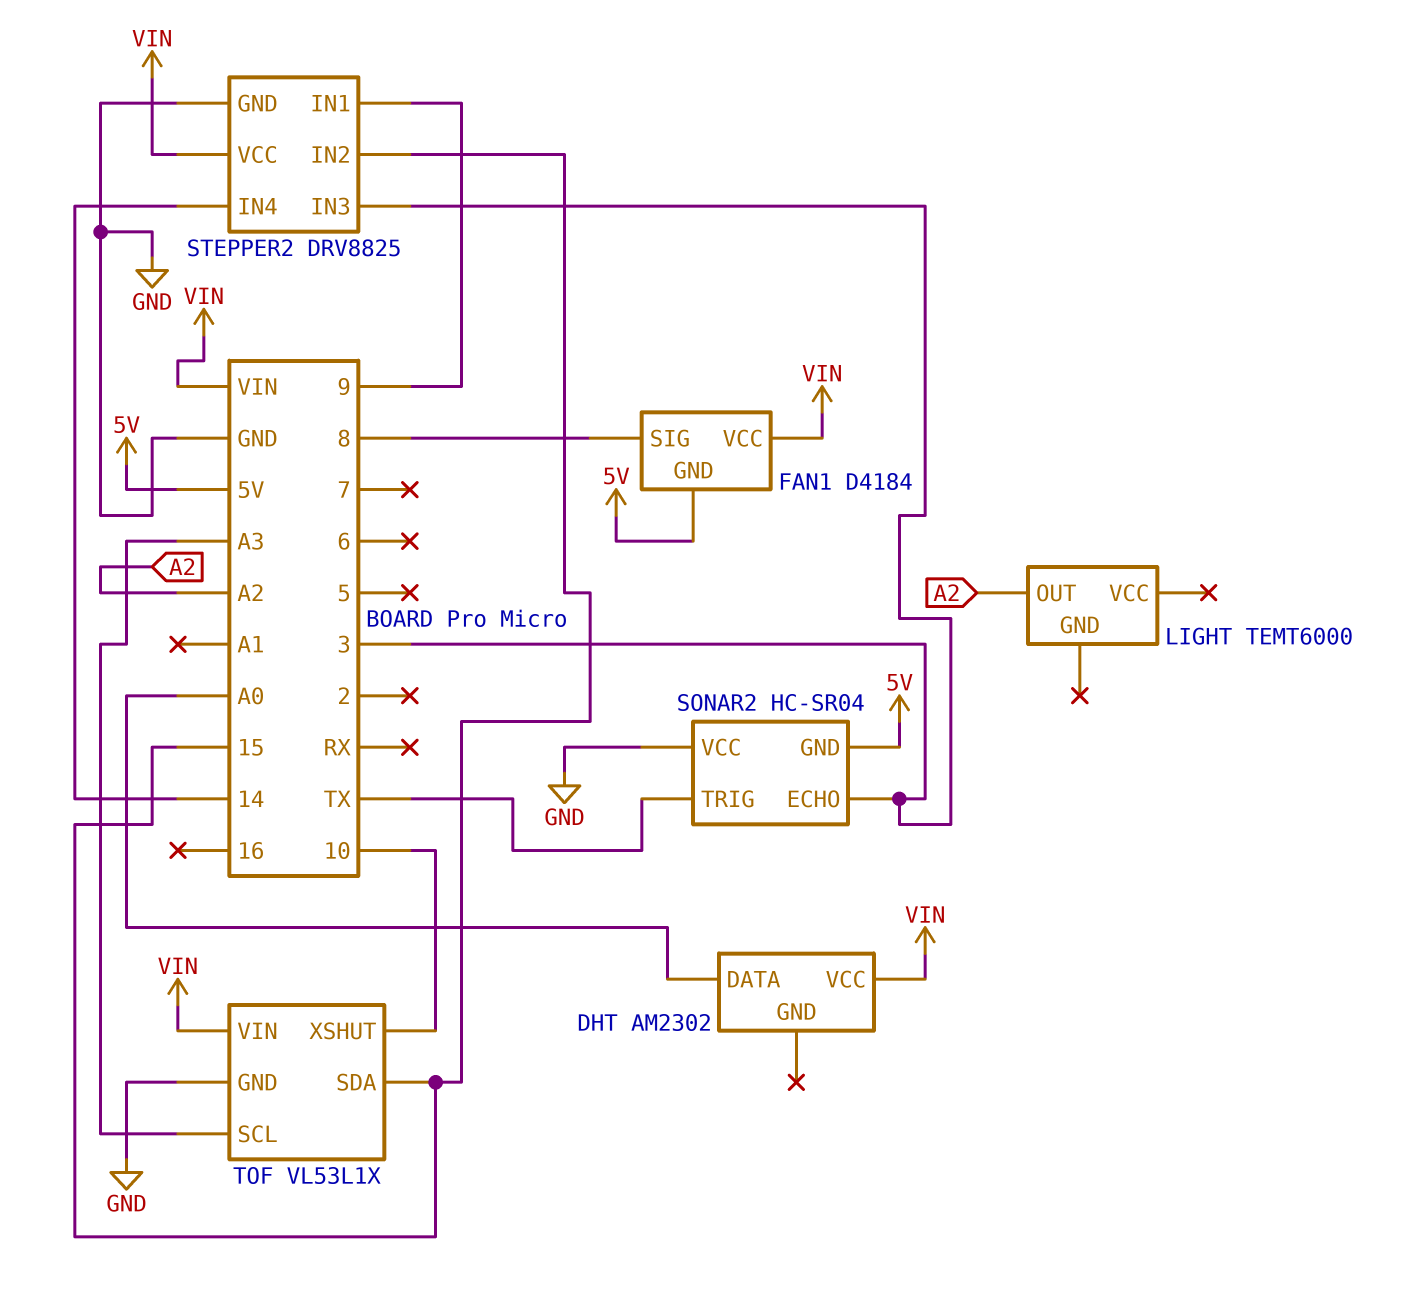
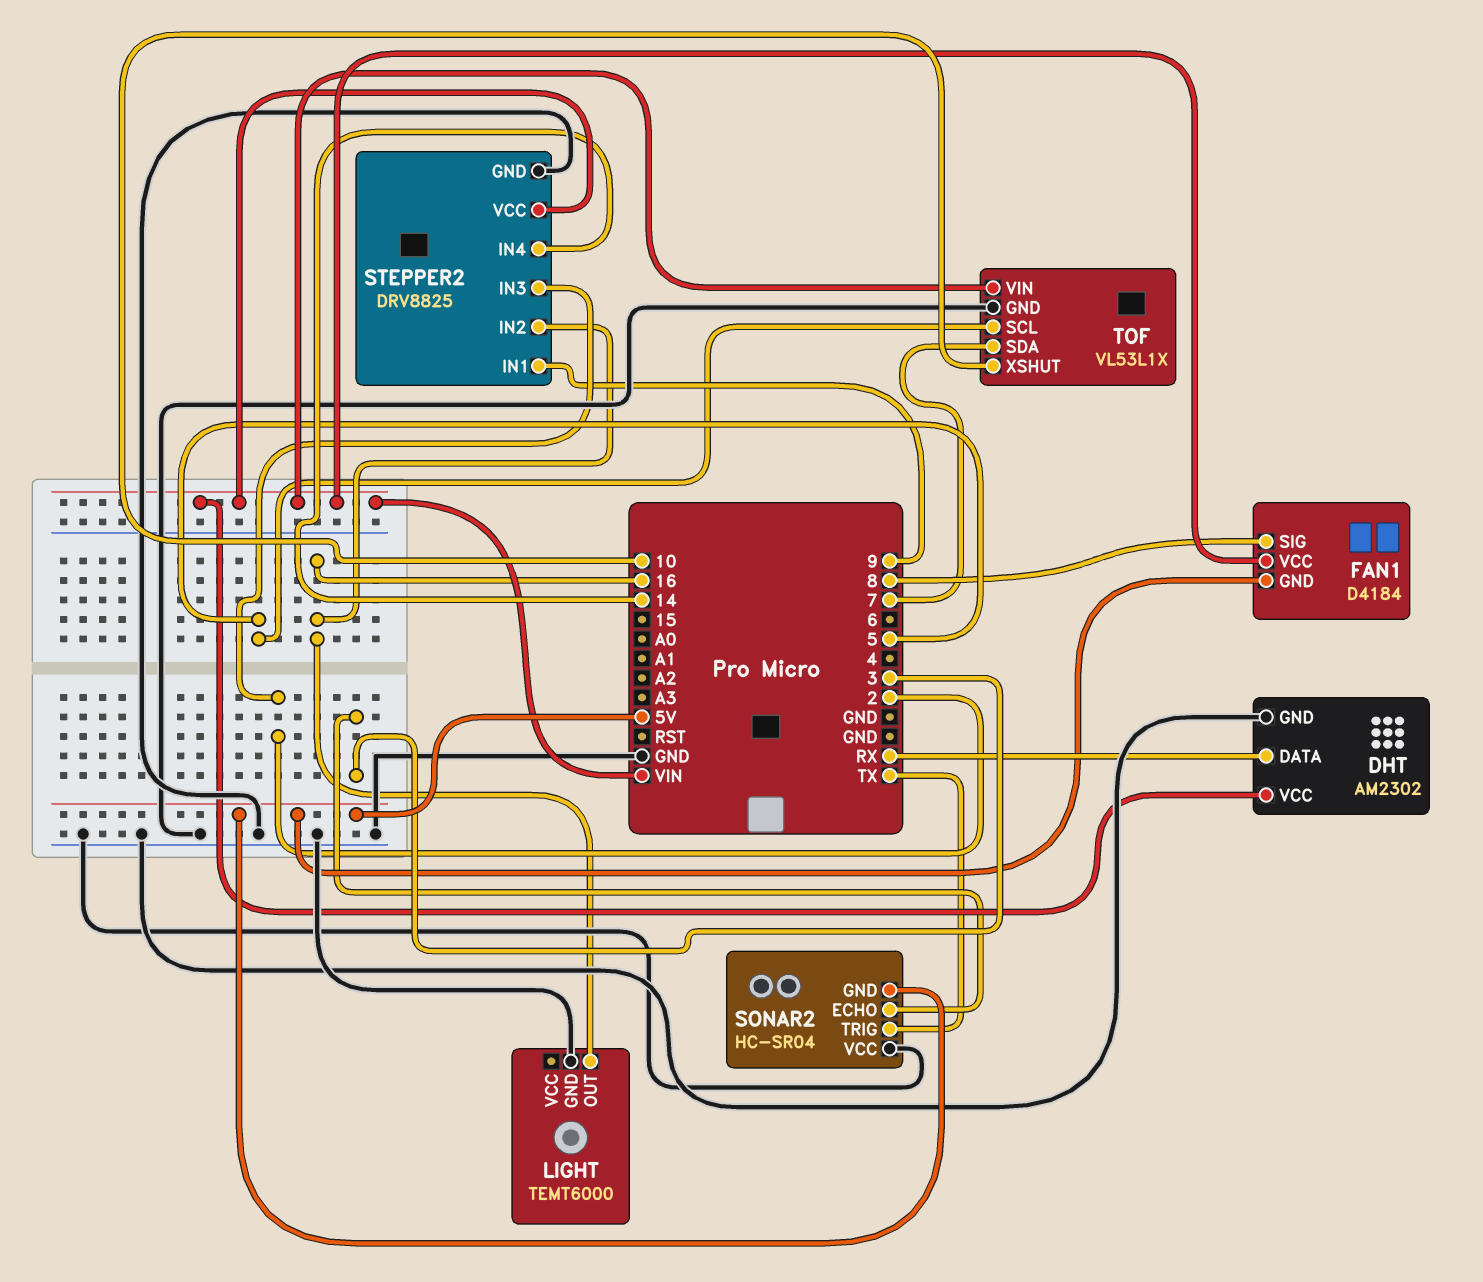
DHT pin DATA: A0 -> RX
DHT pin GND: none -> GND
LIGHT pin GND: none -> GND
LIGHT pin OUT: A2 -> 16
STEPPER2 pin IN2: 15 -> 16
STEPPER2 pin IN3: 3 -> 2
TOF pin SCL: A3 -> 5
TOF pin SDA: 15 -> 7

